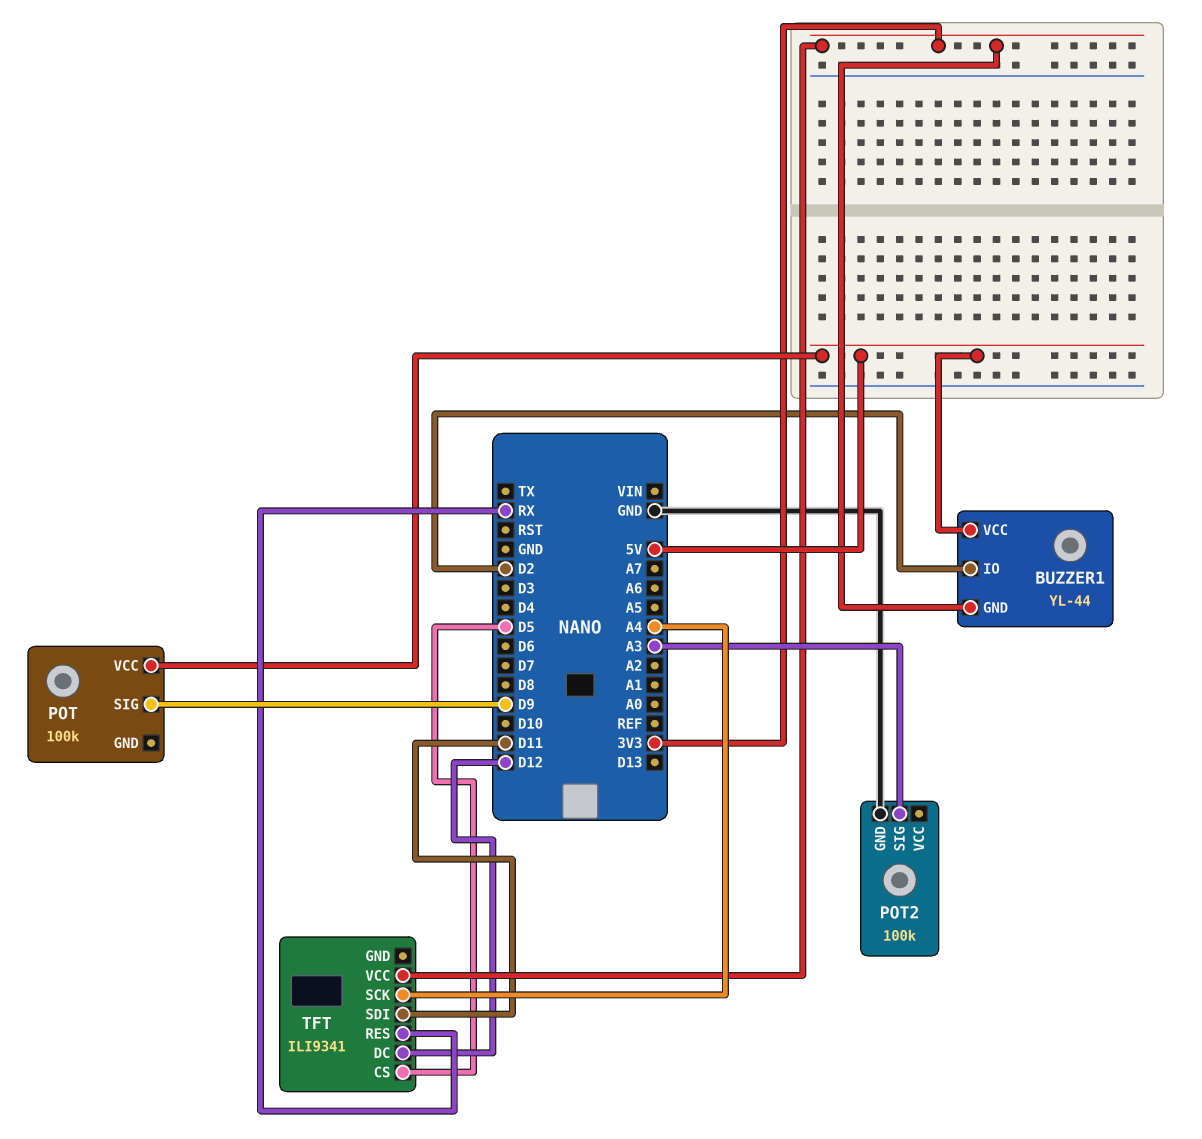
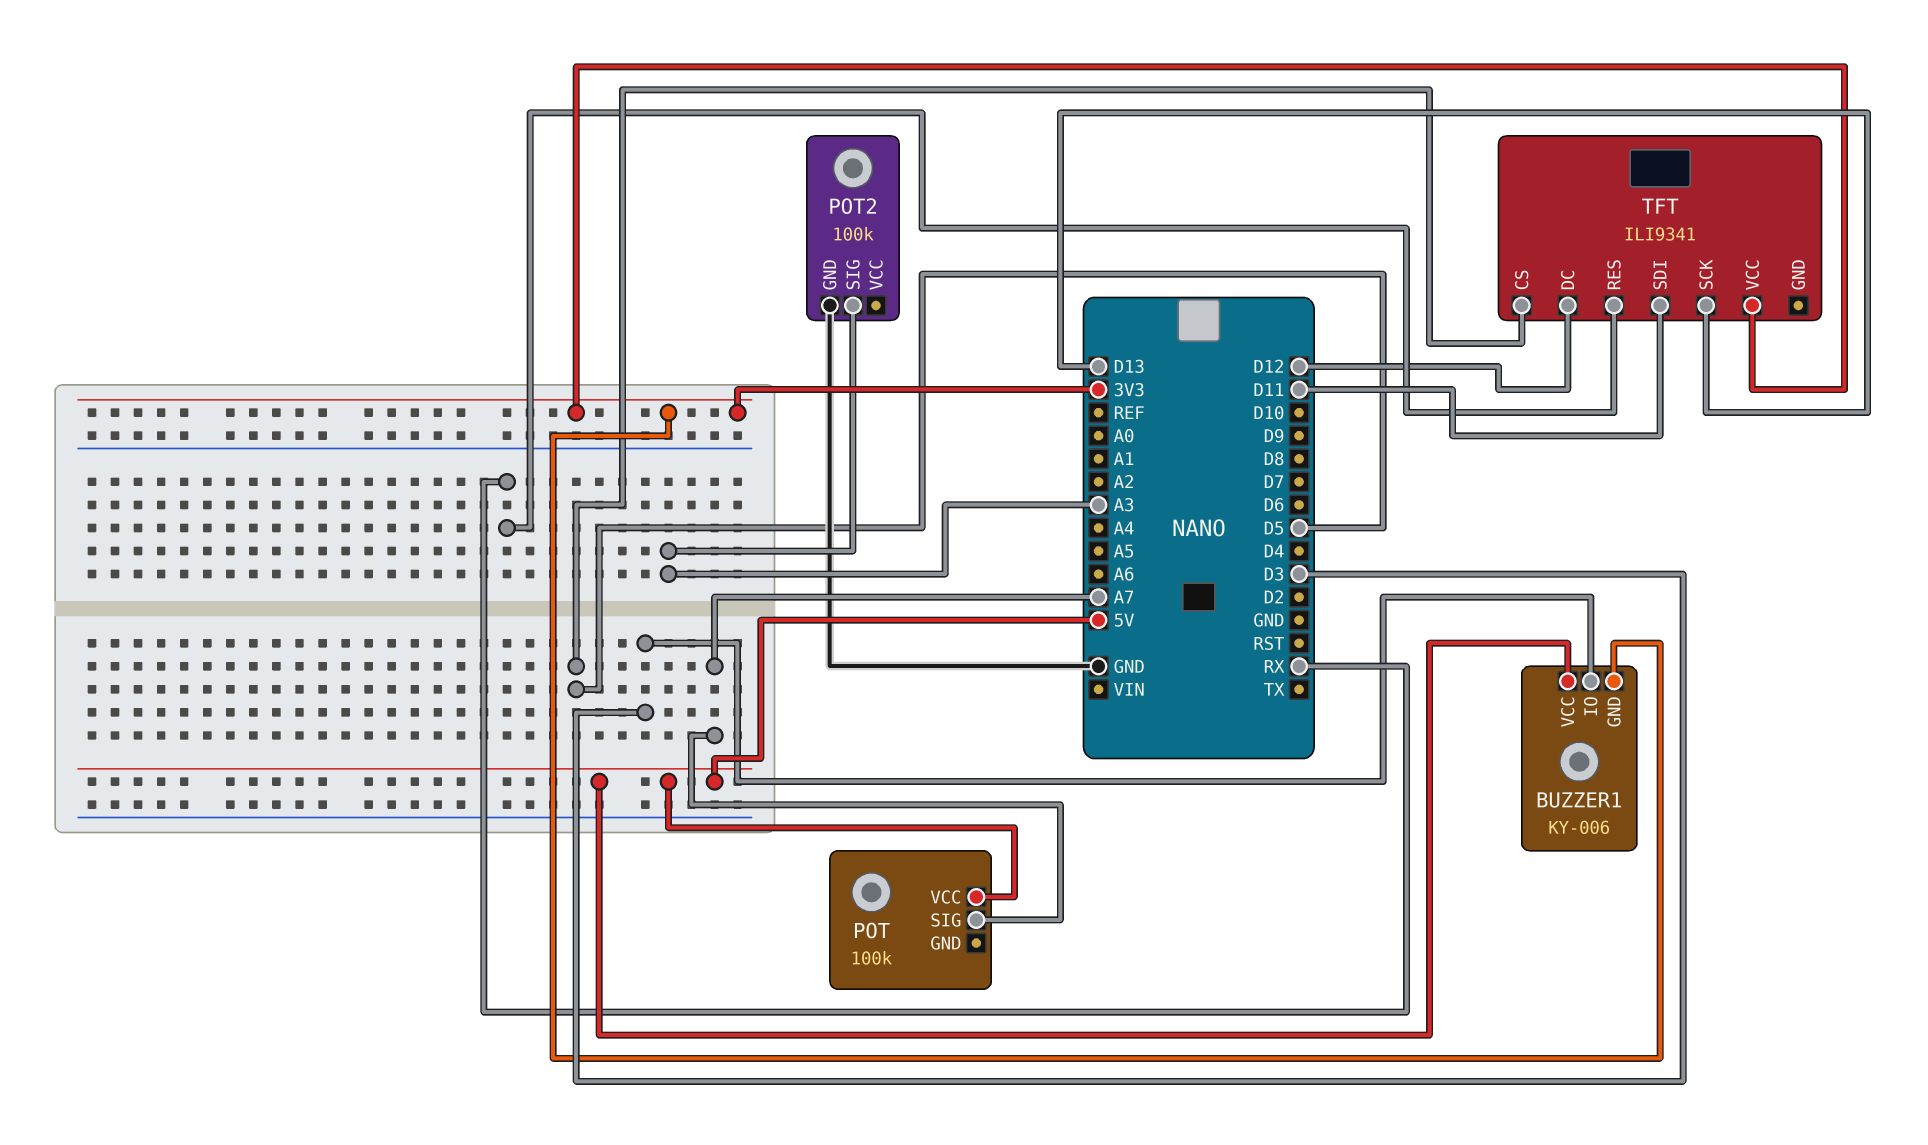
BUZZER1: YL-44 -> KY-006
BUZZER1 pin IO: D2 -> D3
POT pin SIG: D9 -> A7
TFT pin SCK: A4 -> D13

